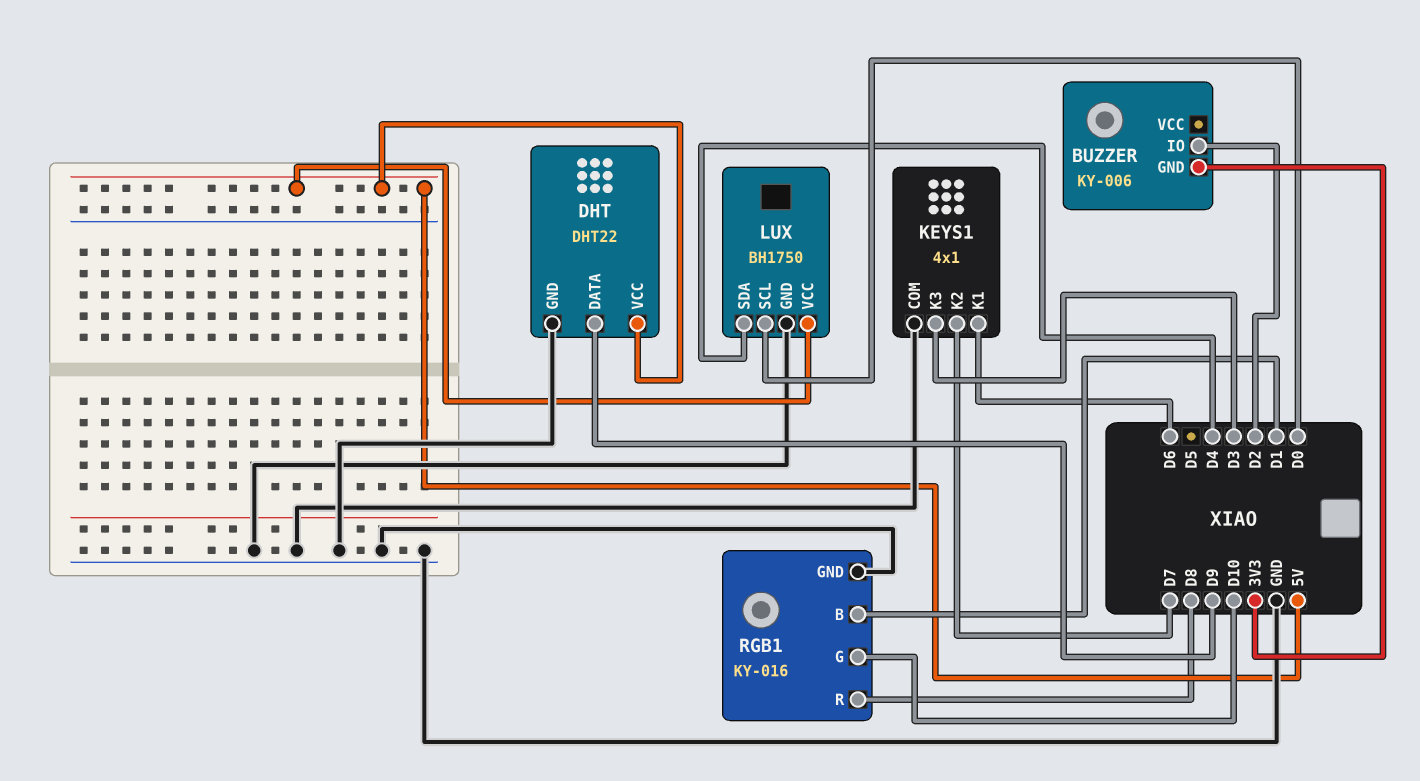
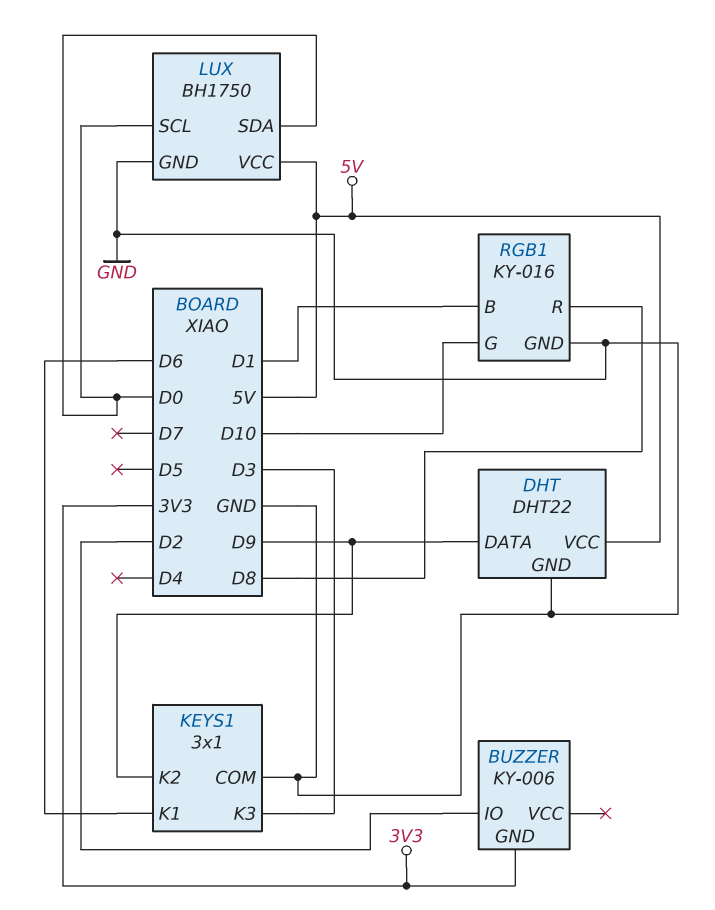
KEYS1: 4x1 -> 3x1
KEYS1 pin K2: D7 -> D9
LUX pin SDA: D4 -> D0

